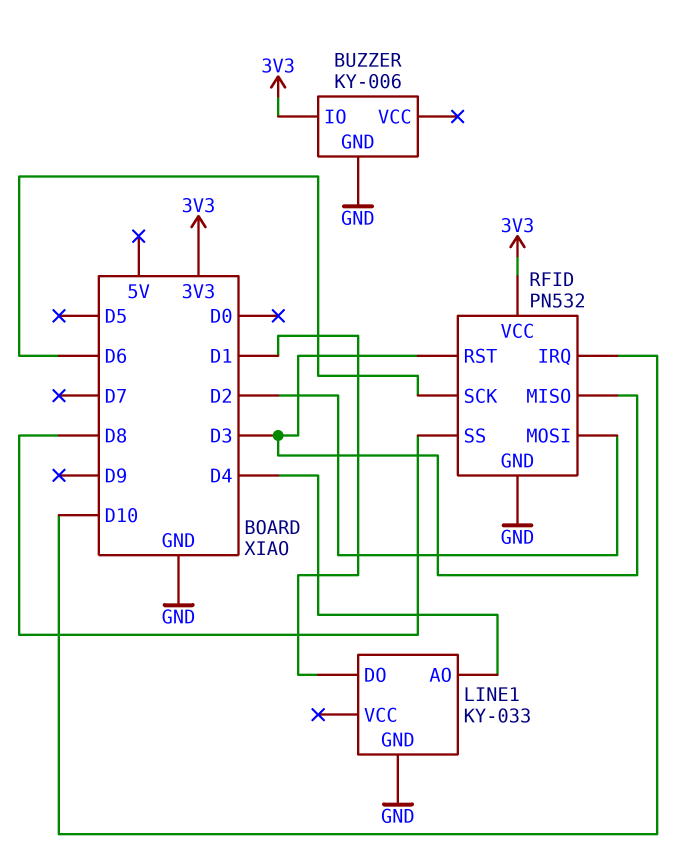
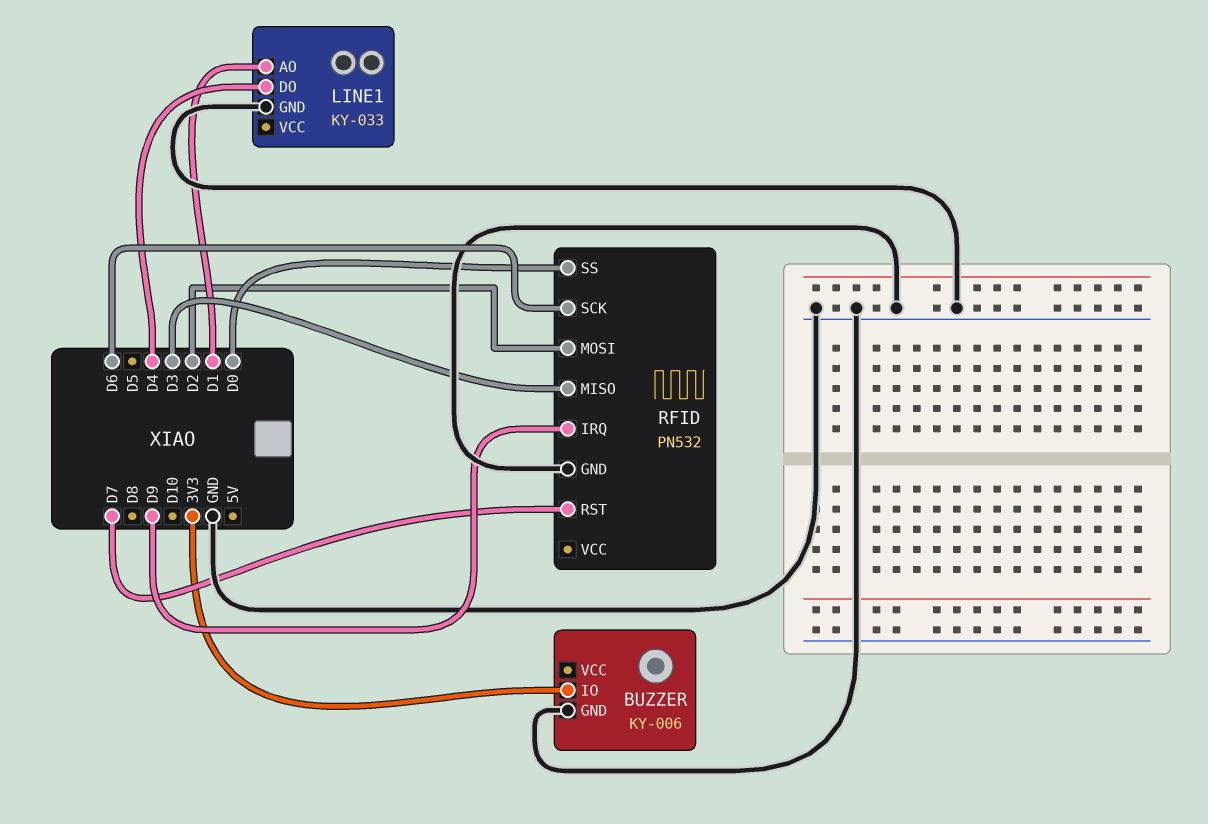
LINE1 pin AO: D4 -> D1
LINE1 pin DO: D1 -> D4
RFID pin IRQ: D10 -> D9
RFID pin RST: D3 -> D7
RFID pin SS: D8 -> D0
RFID pin VCC: 3V3 -> none

